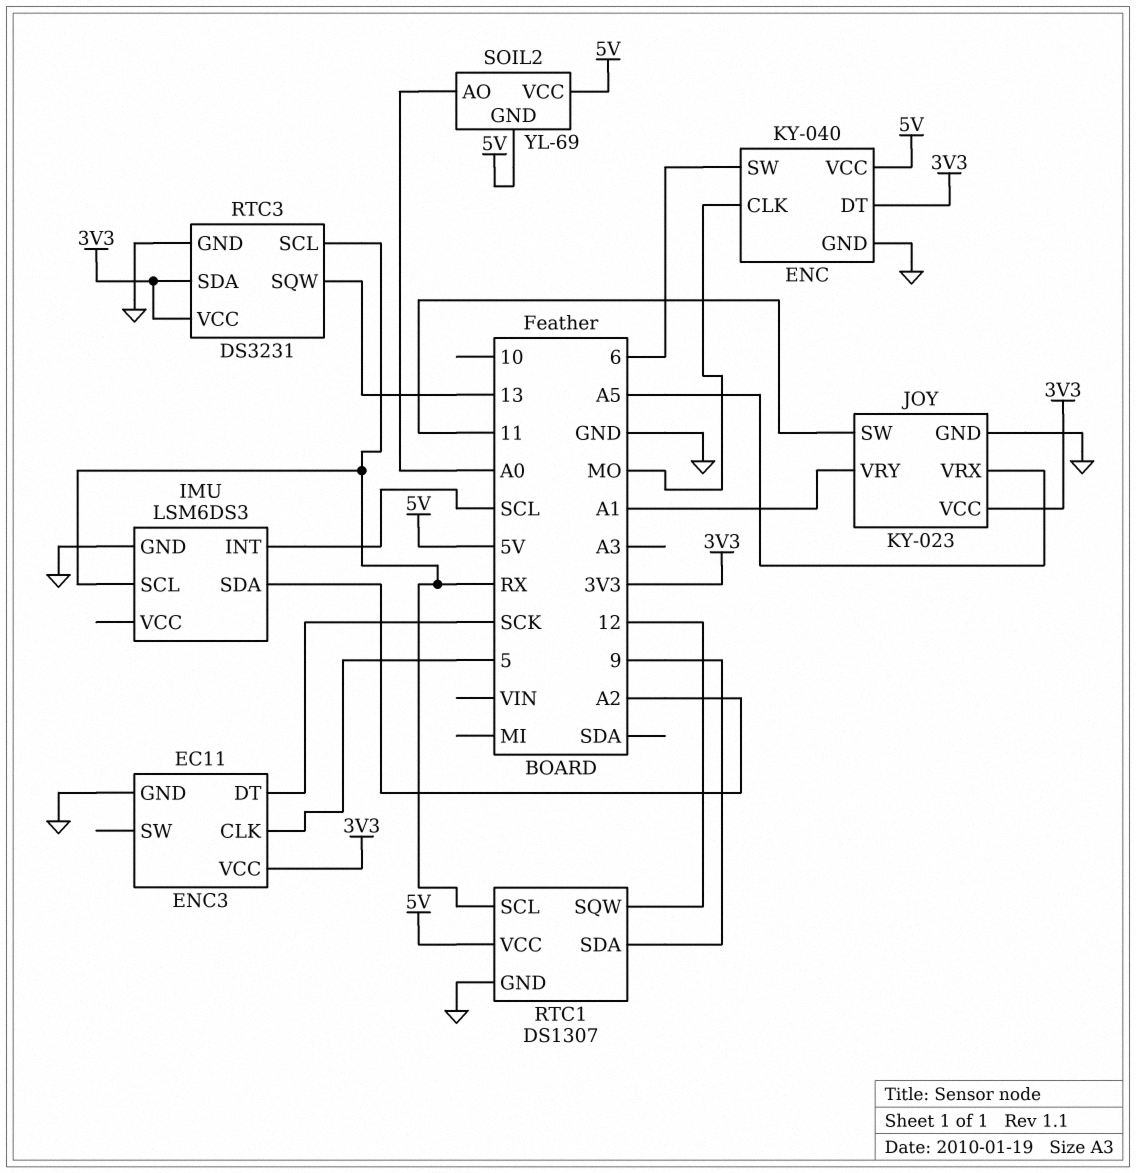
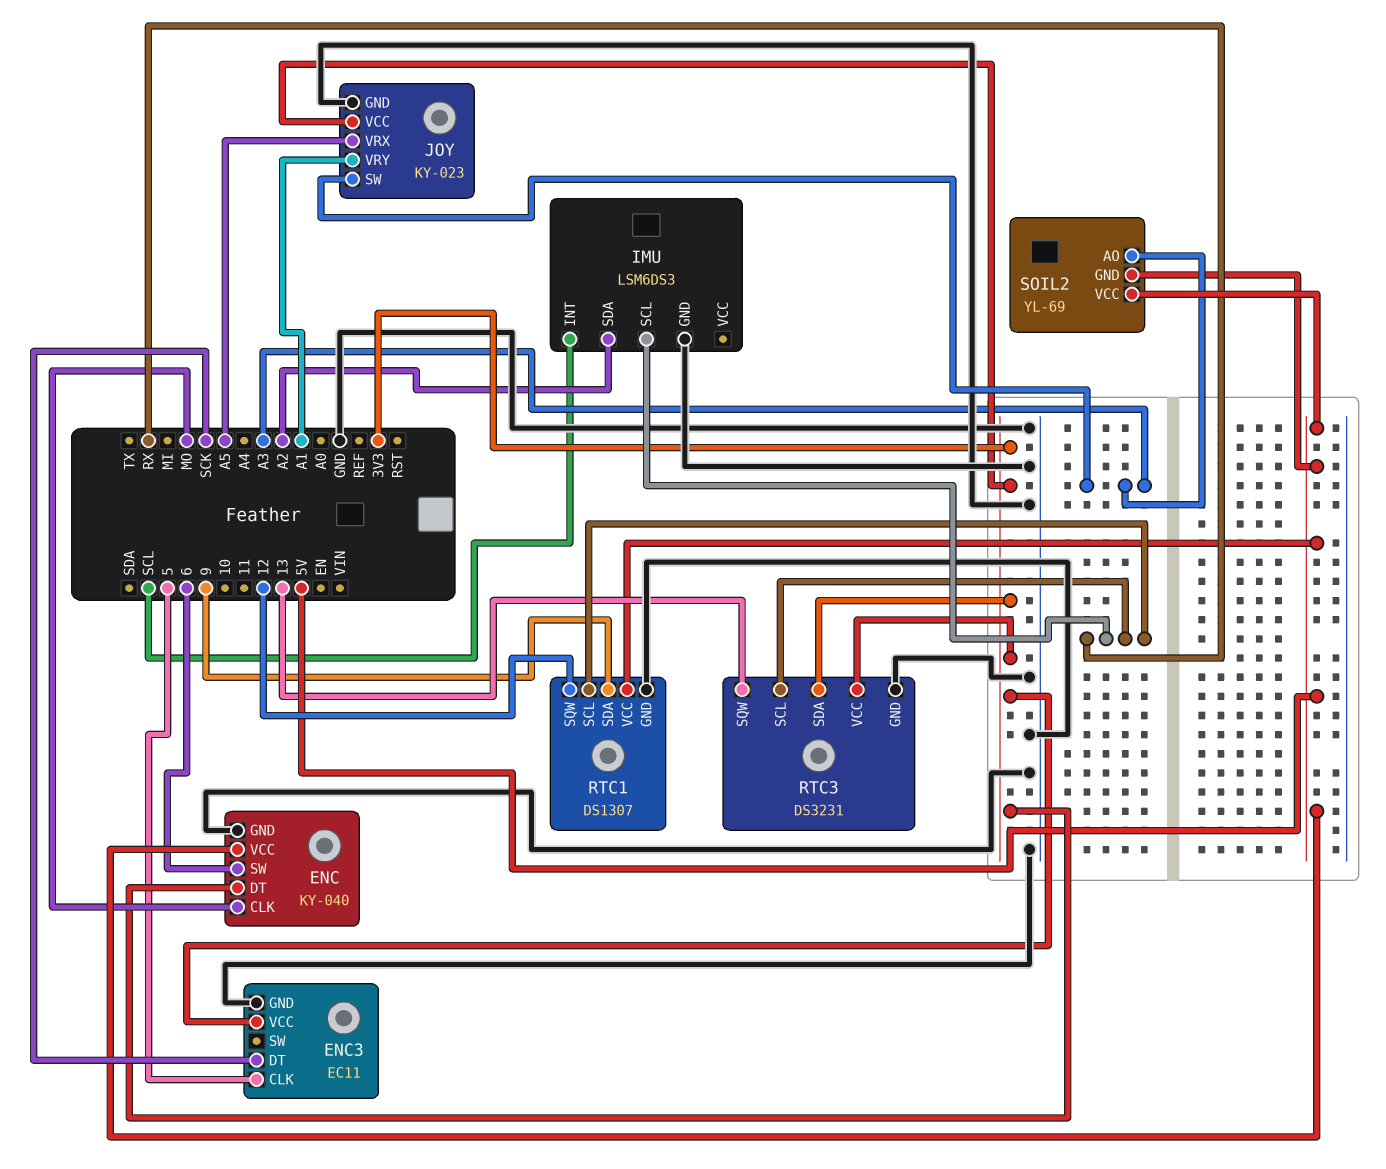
JOY pin SW: 11 -> A3
SOIL2 pin AO: A0 -> A3

